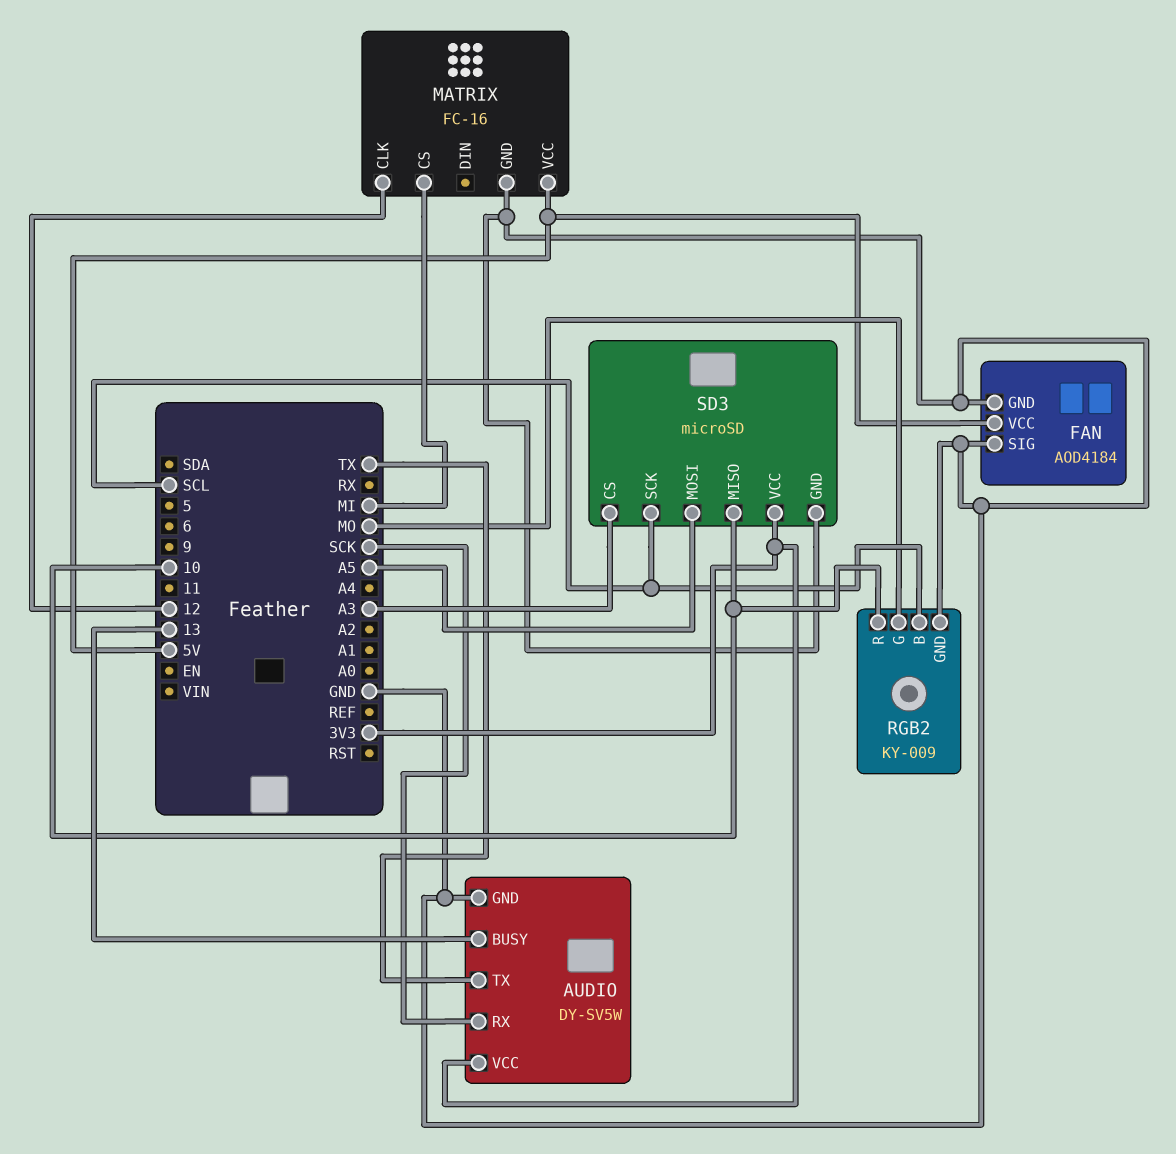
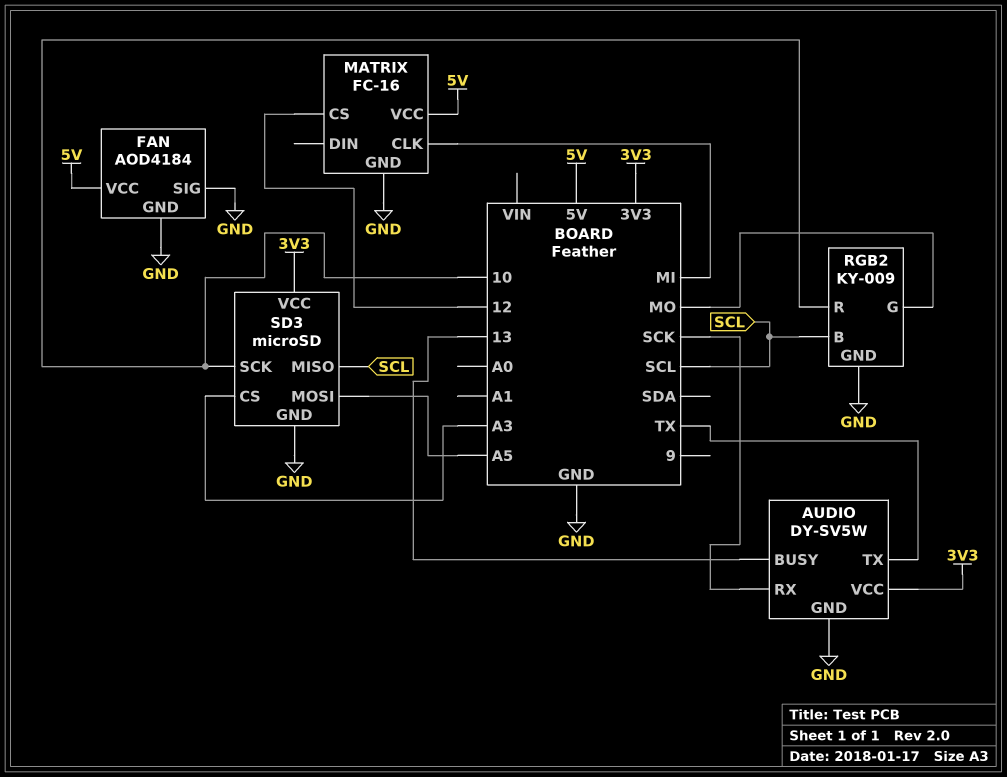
MATRIX pin CLK: 12 -> MI
MATRIX pin CS: MI -> 12
SD3 pin MISO: 10 -> SCL
SD3 pin SCK: SCL -> 10

